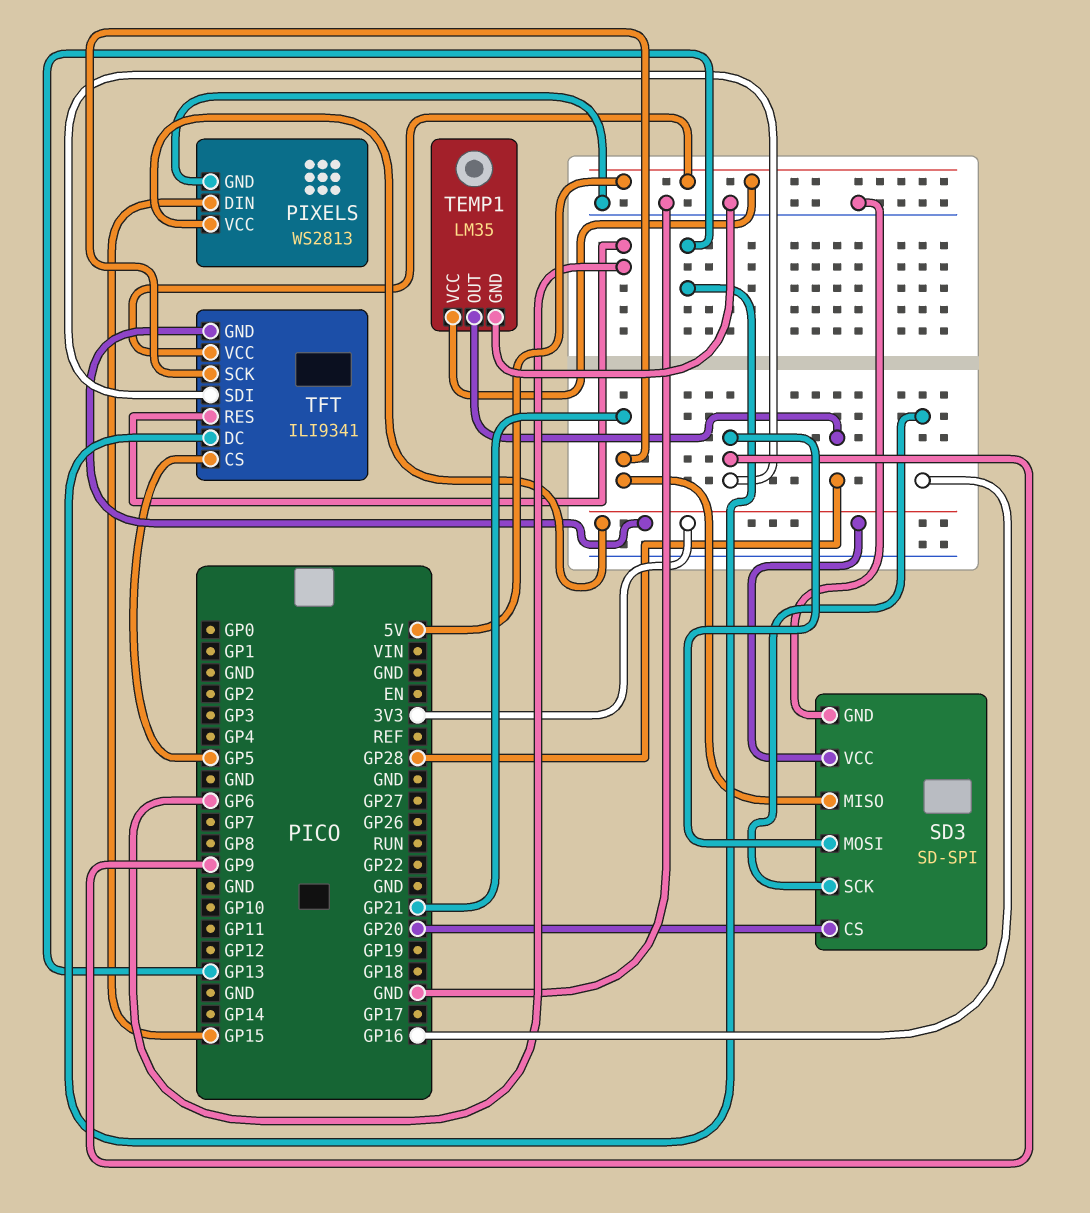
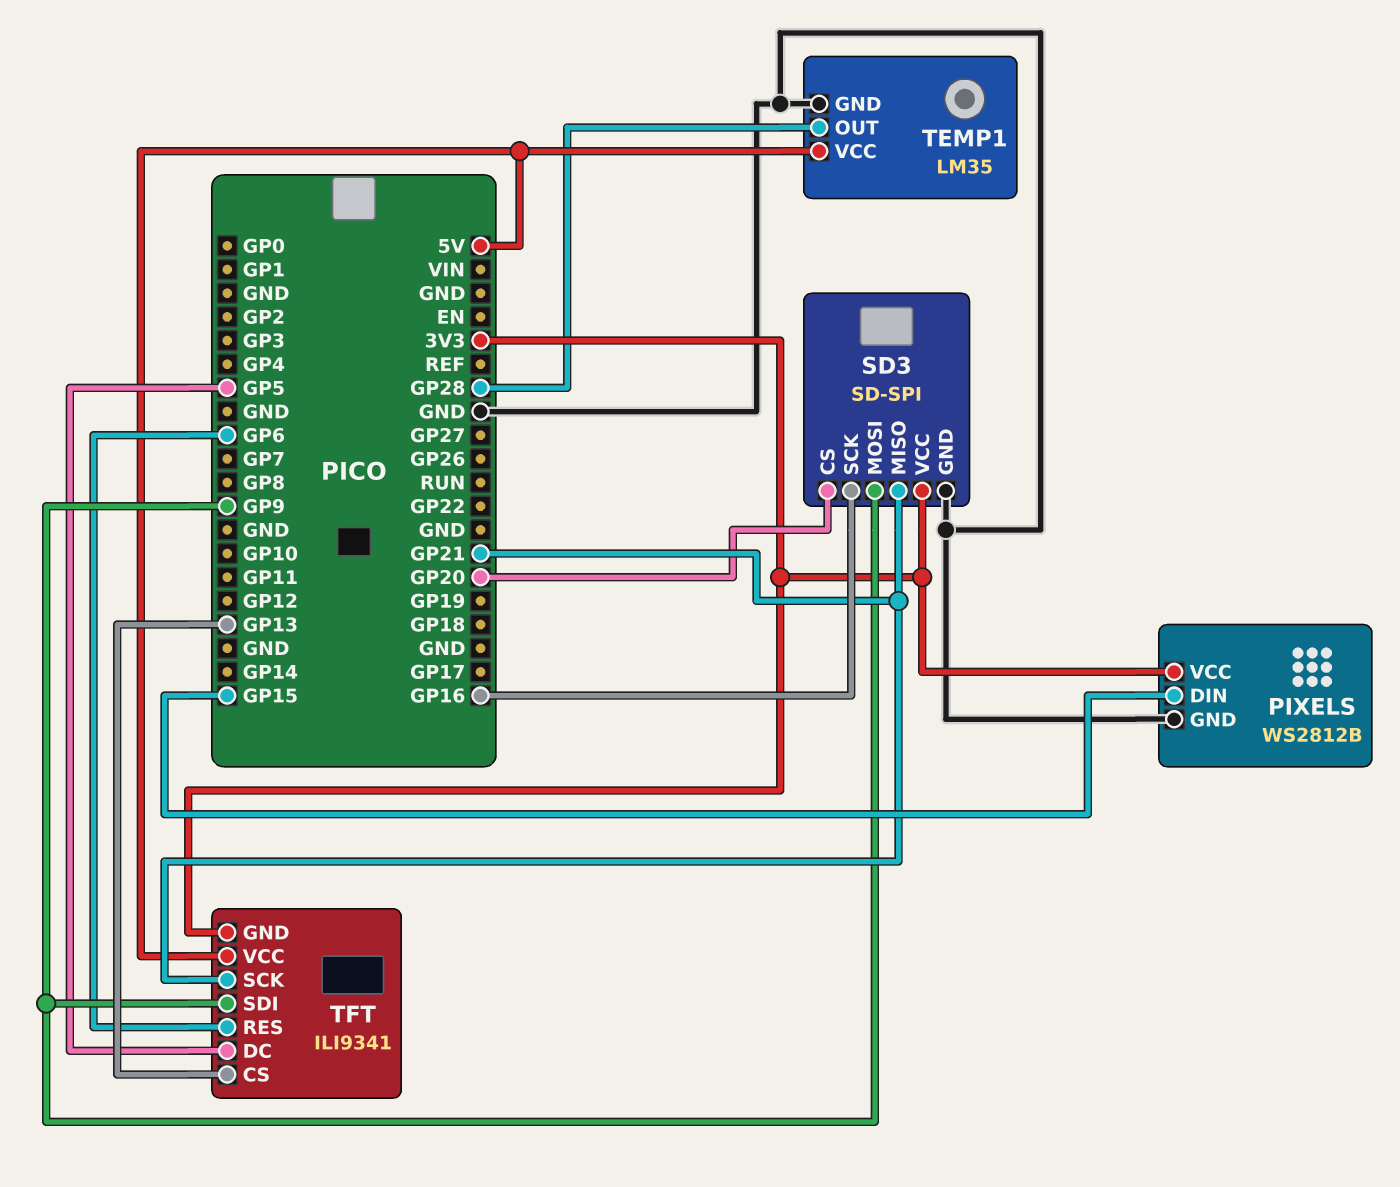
PIXELS: WS2813 -> WS2812B
TFT pin CS: GP5 -> GP13
TFT pin DC: GP13 -> GP5

